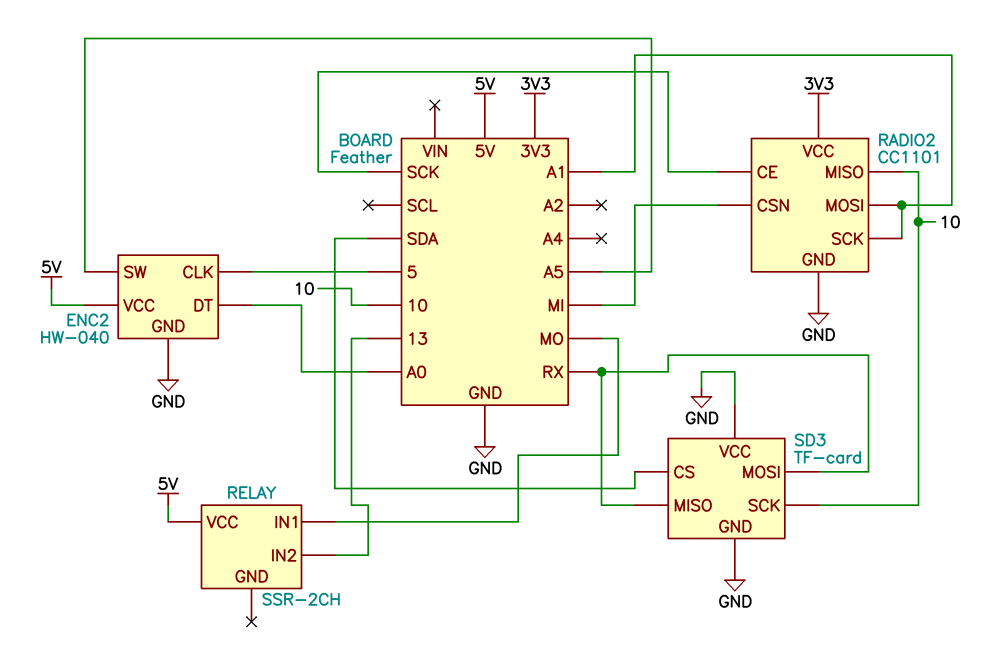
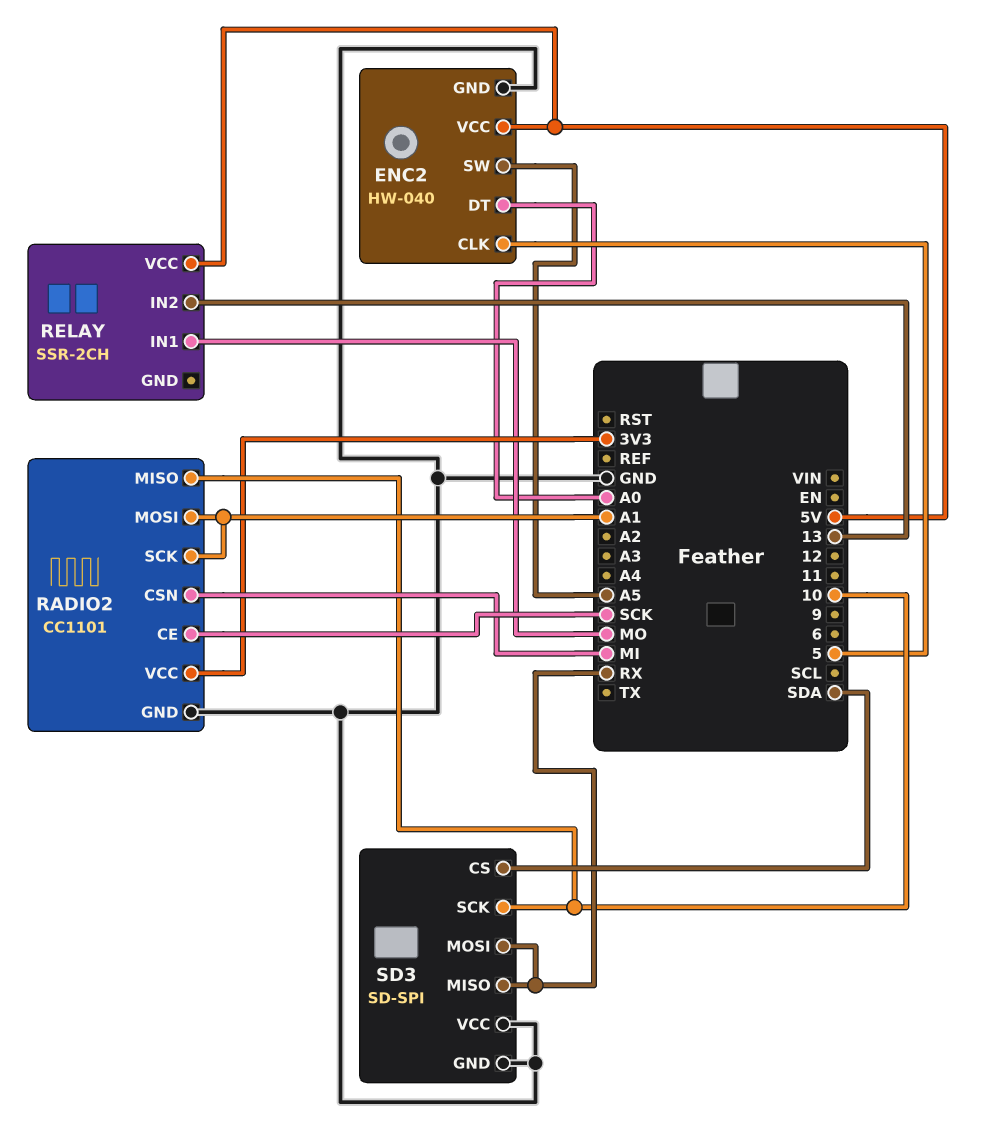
SD3: TF-card -> SD-SPI

